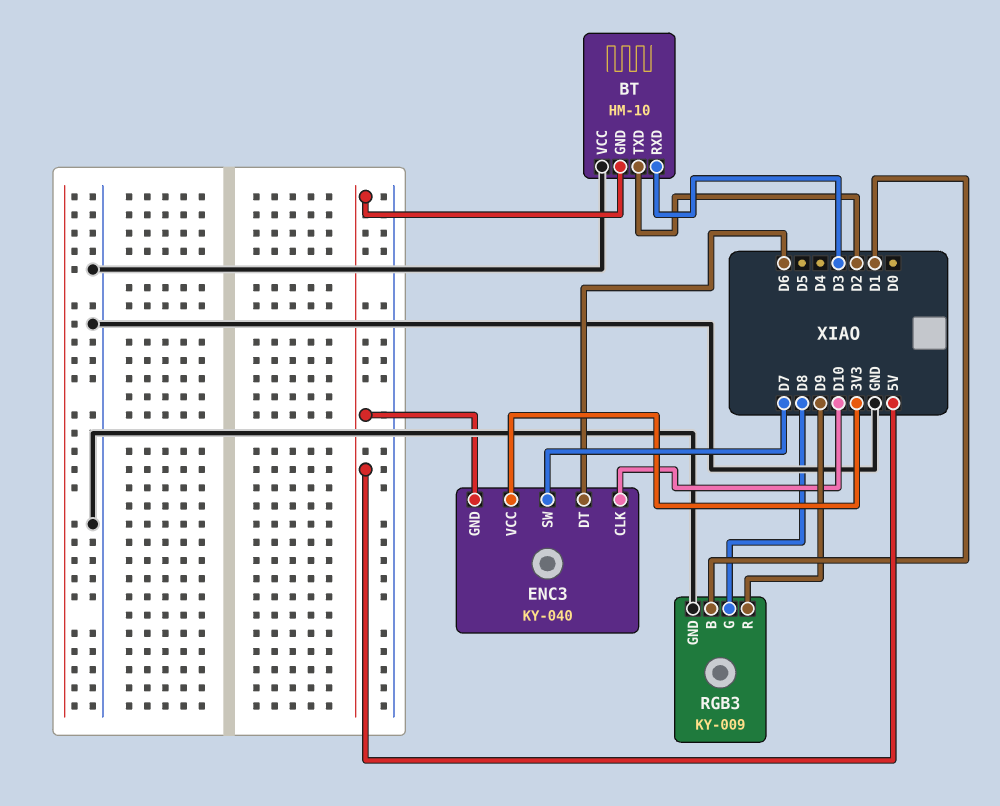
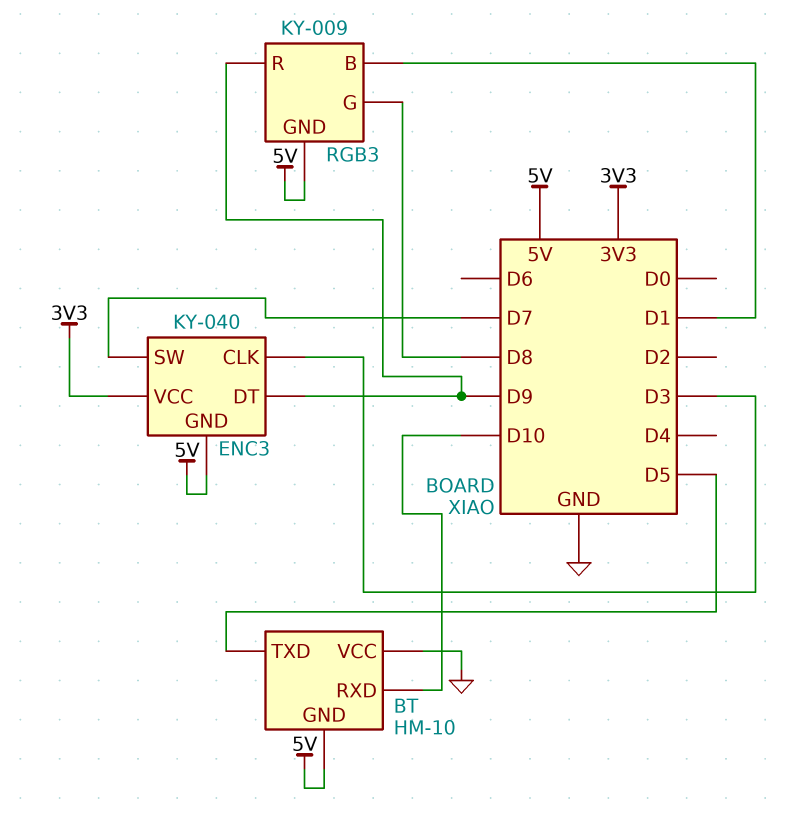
BT pin RXD: D3 -> D10
BT pin TXD: D2 -> D5
ENC3 pin CLK: D10 -> D3
ENC3 pin DT: D6 -> D9
RGB3 pin GND: GND -> 5V

